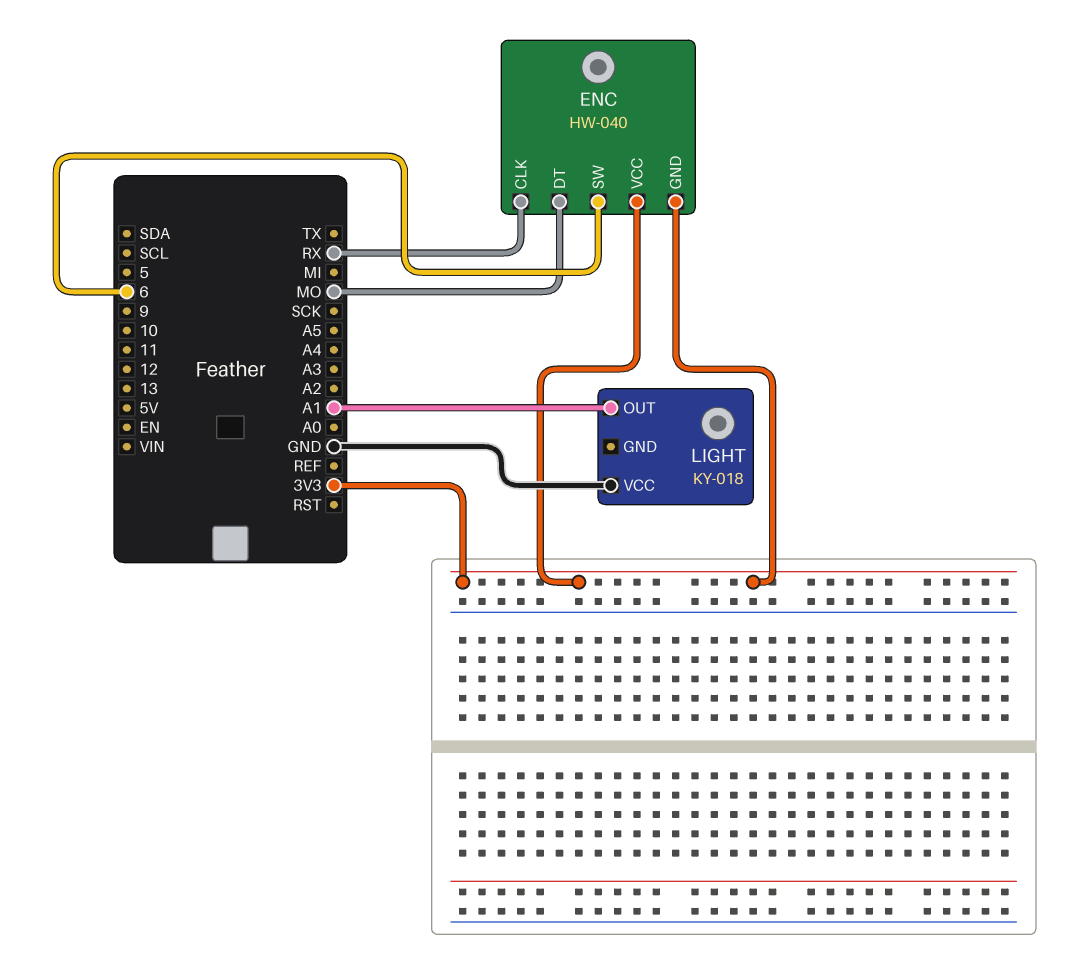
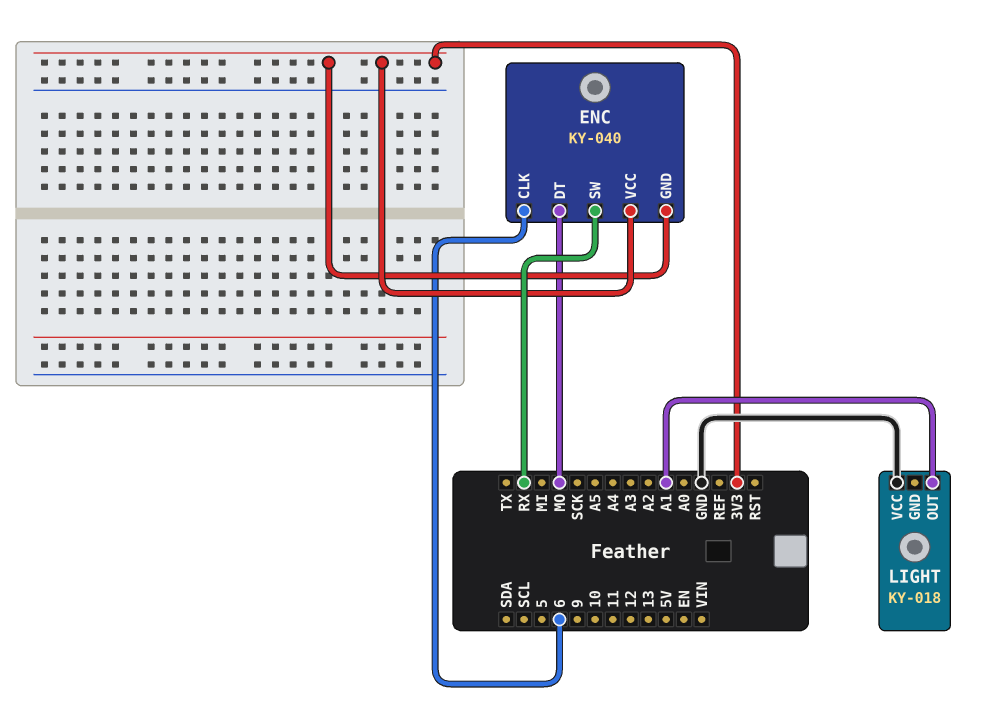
ENC: HW-040 -> KY-040
ENC pin CLK: RX -> 6
ENC pin SW: 6 -> RX

